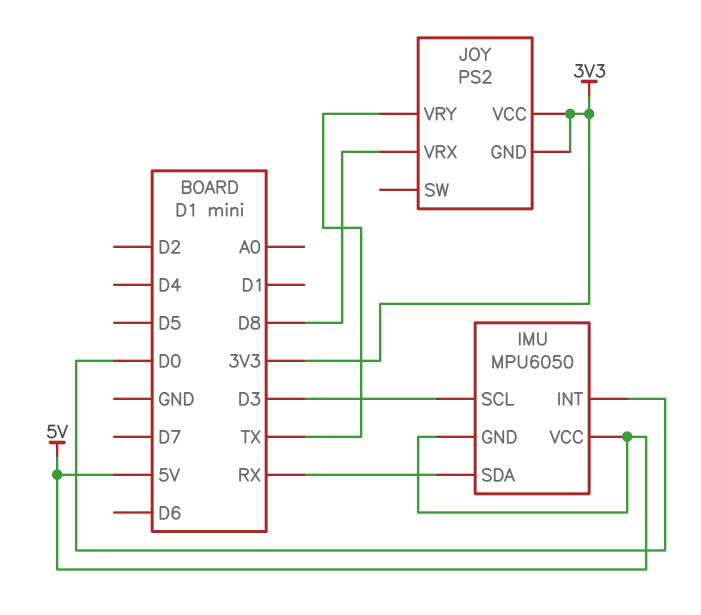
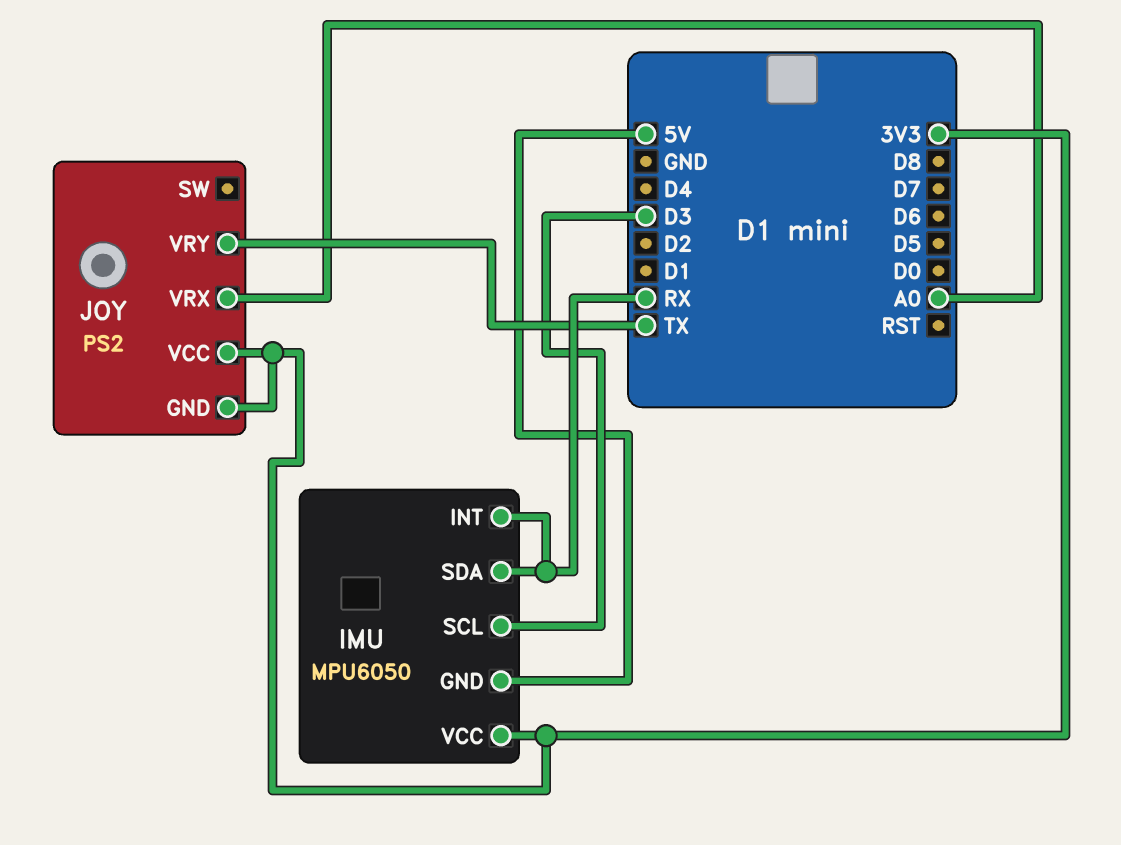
IMU pin INT: D0 -> RX
IMU pin VCC: 5V -> 3V3
JOY pin VRX: D8 -> A0

